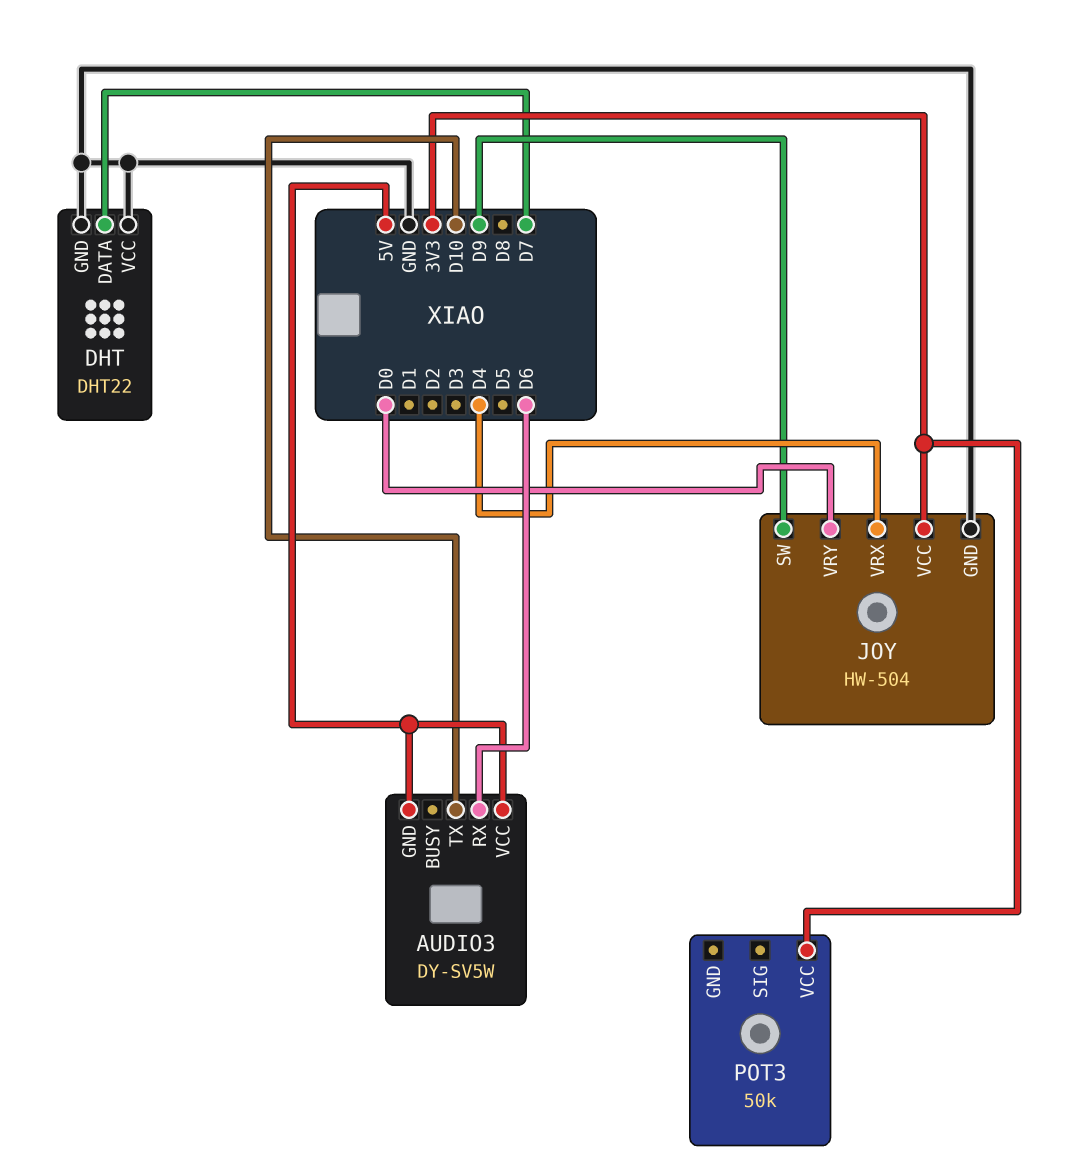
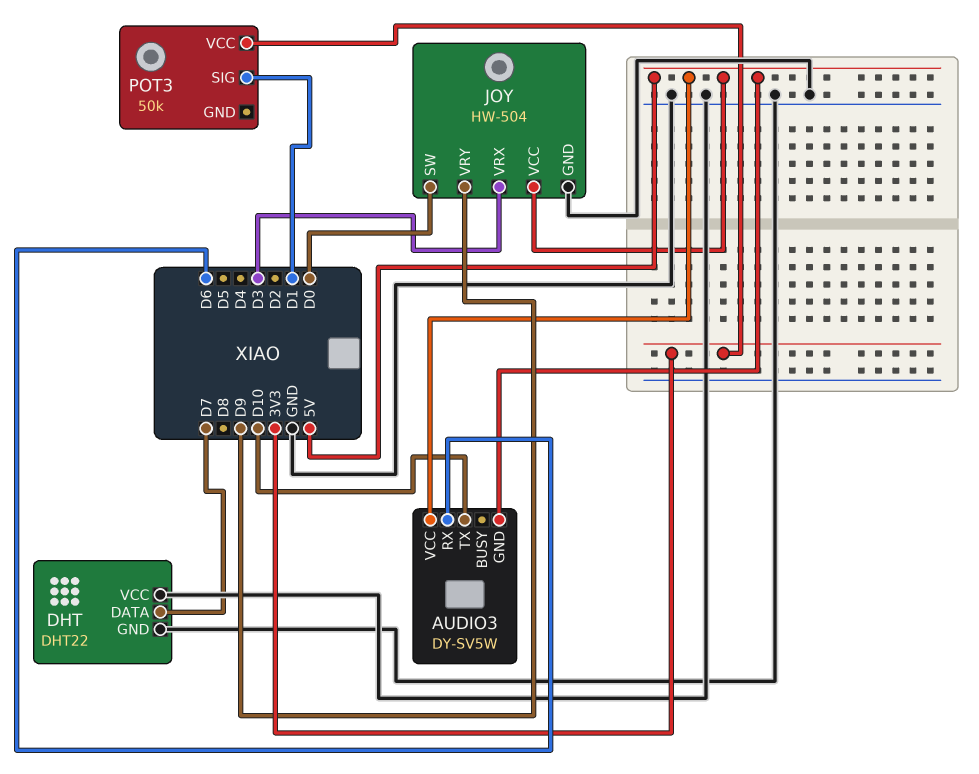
JOY pin SW: D9 -> D0
JOY pin VCC: 3V3 -> 5V
JOY pin VRX: D4 -> D3
JOY pin VRY: D0 -> D9
POT3 pin SIG: none -> D1

